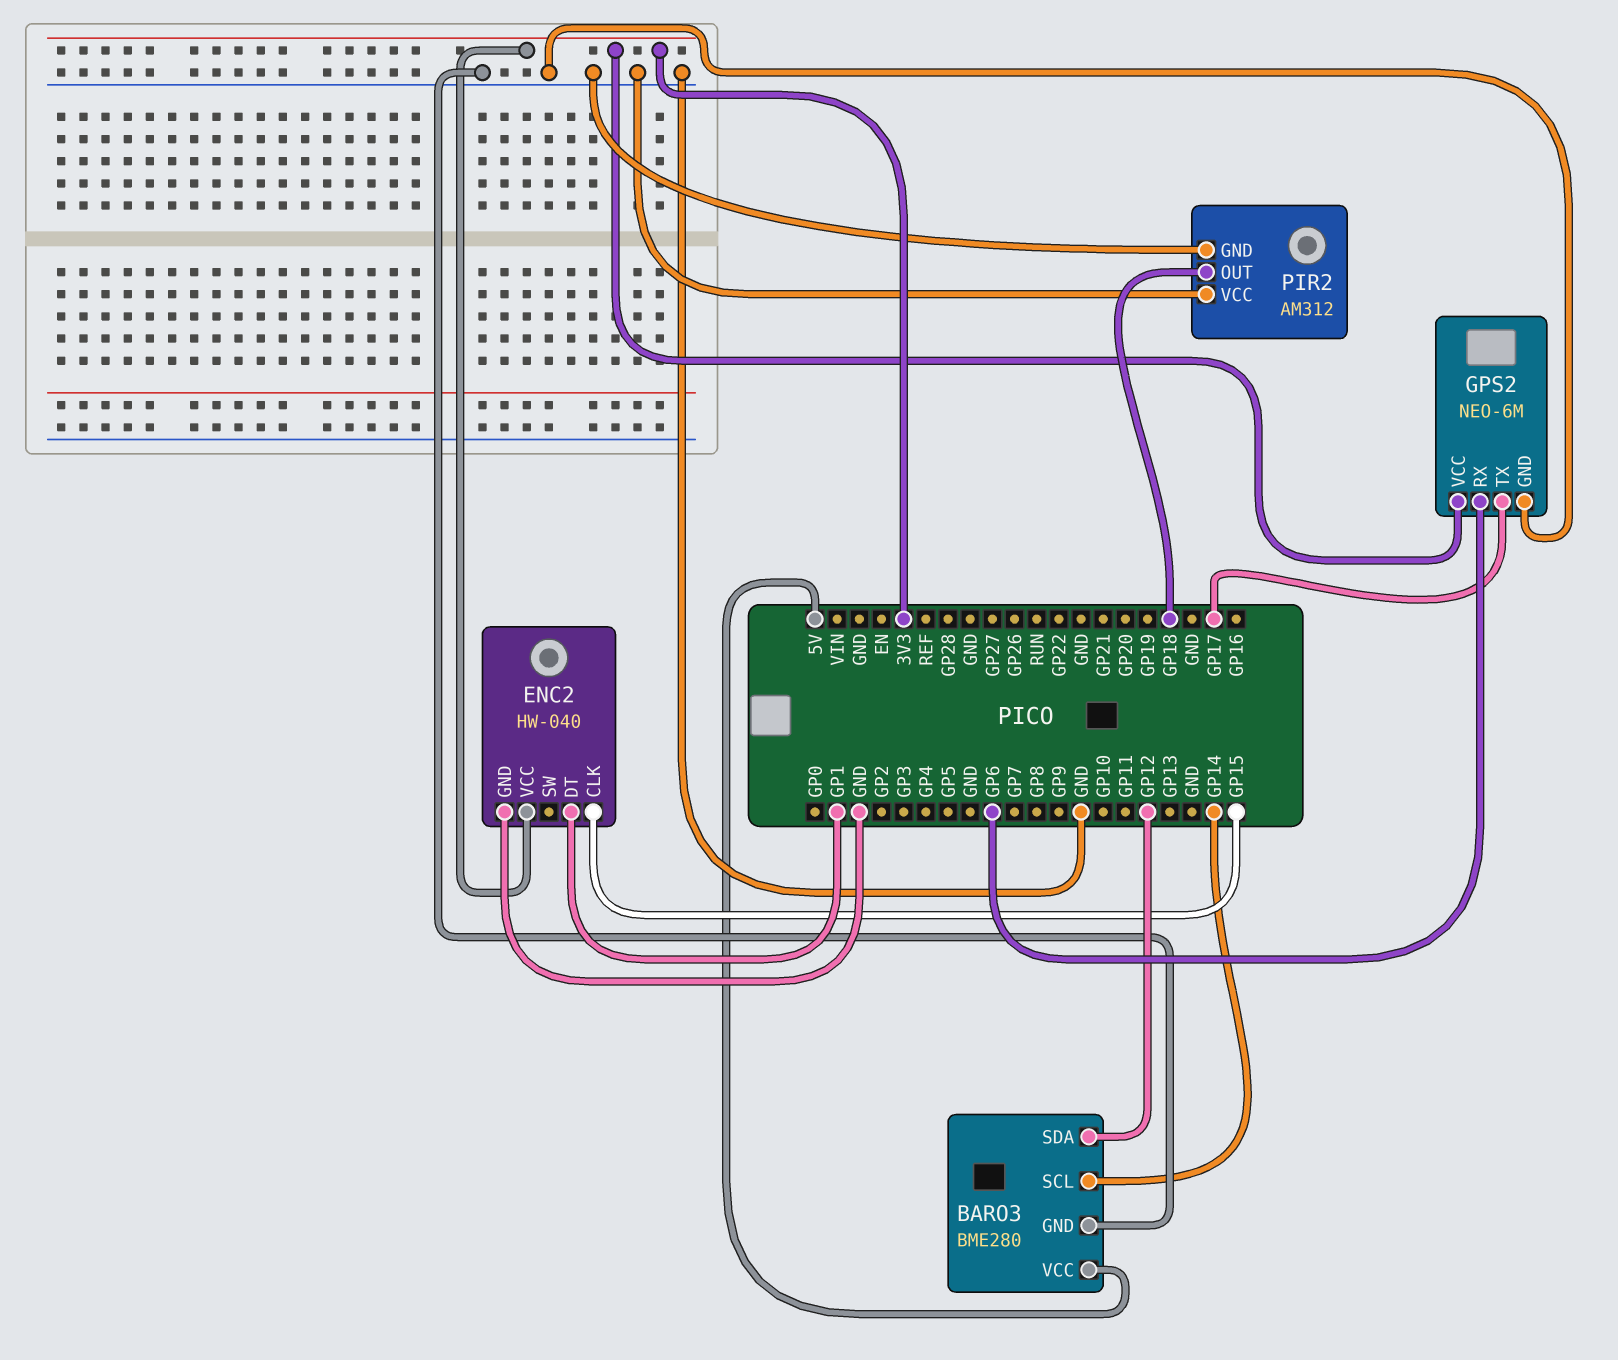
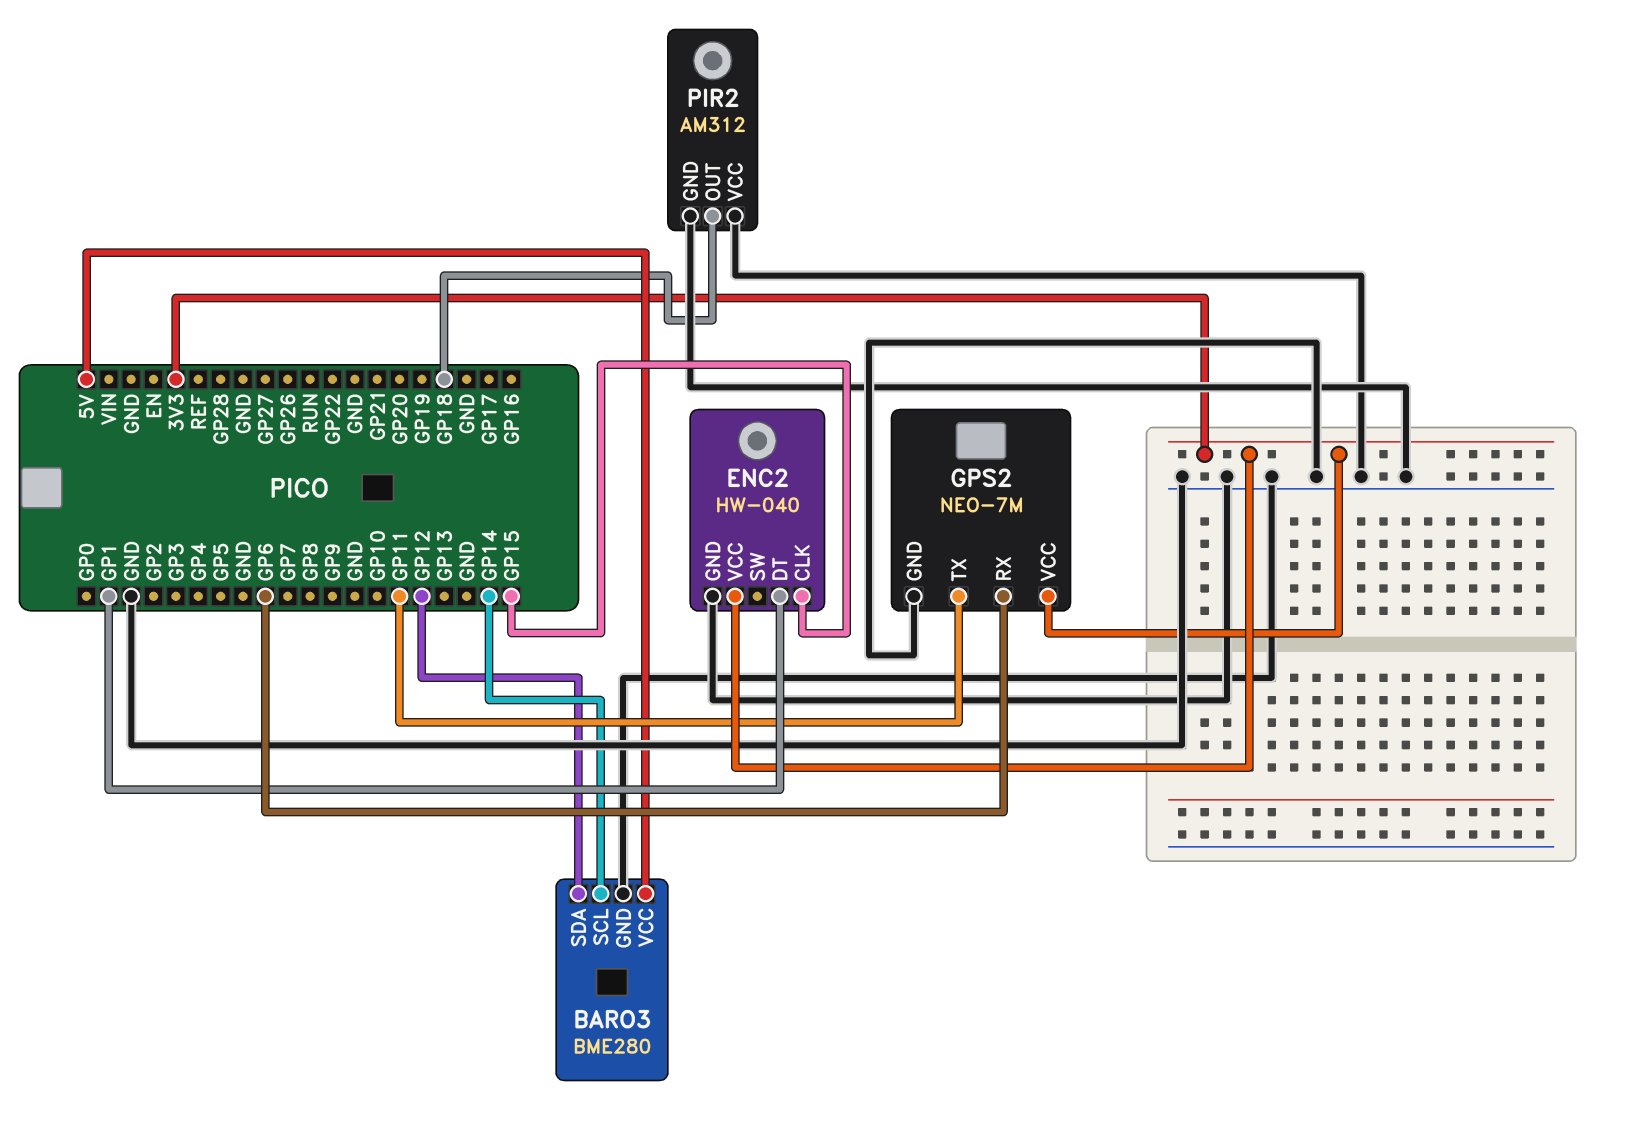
GPS2: NEO-6M -> NEO-7M
GPS2 pin TX: GP17 -> GP11

